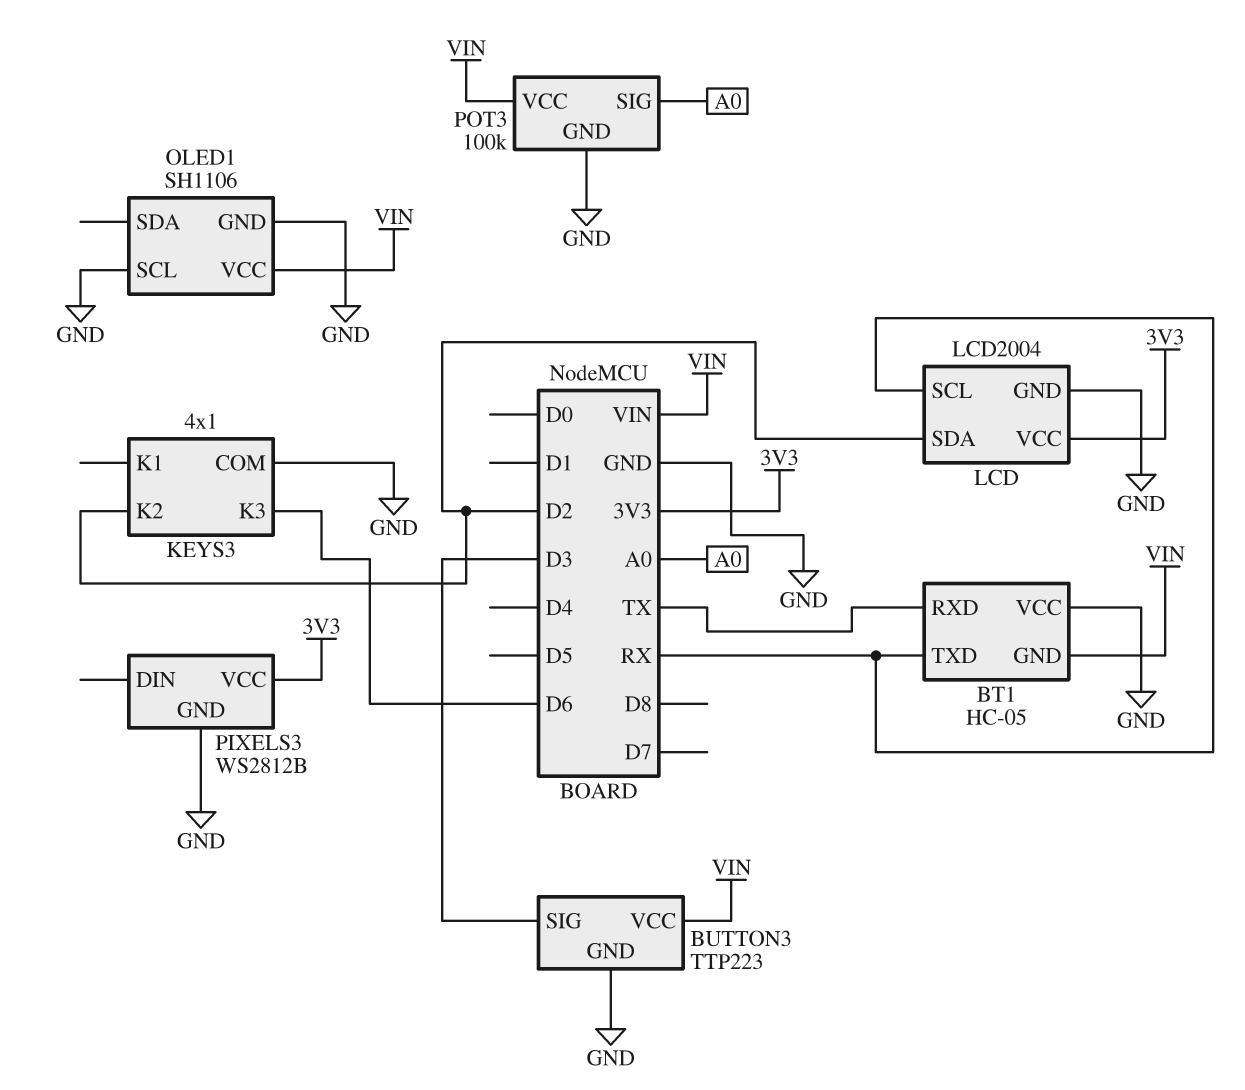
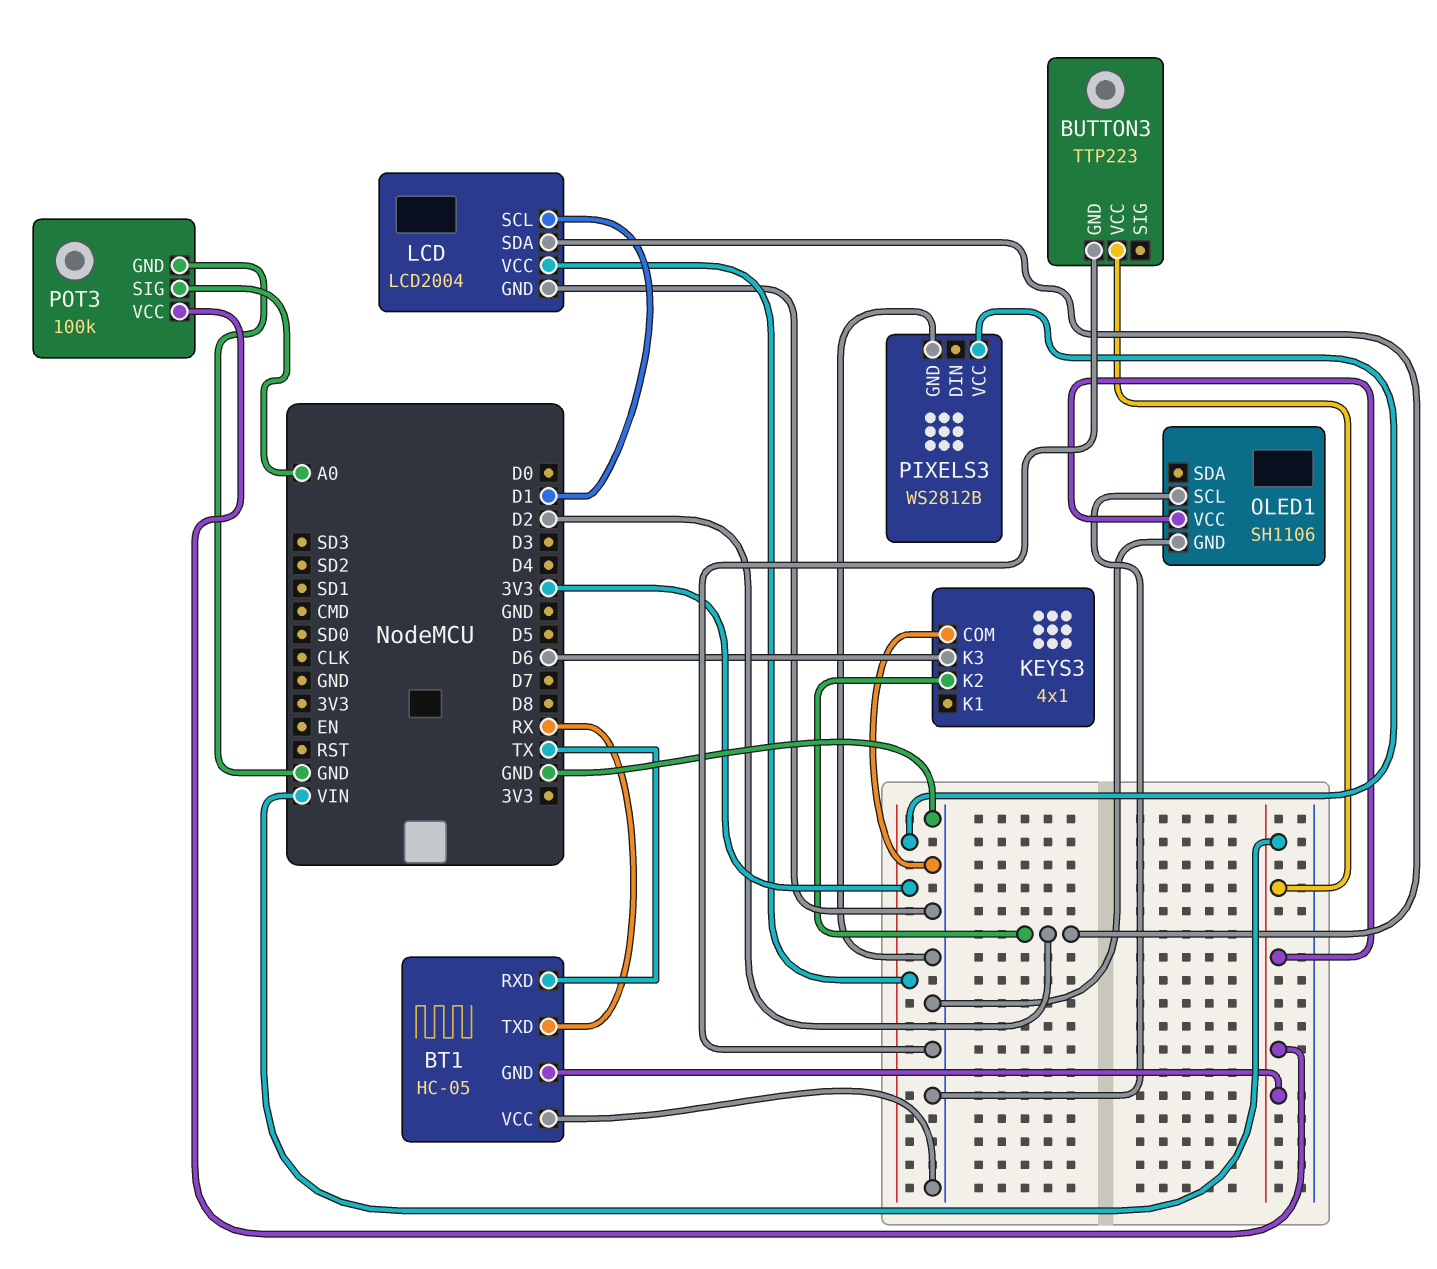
BUTTON3 pin SIG: D3 -> none
LCD pin SCL: RX -> D1

